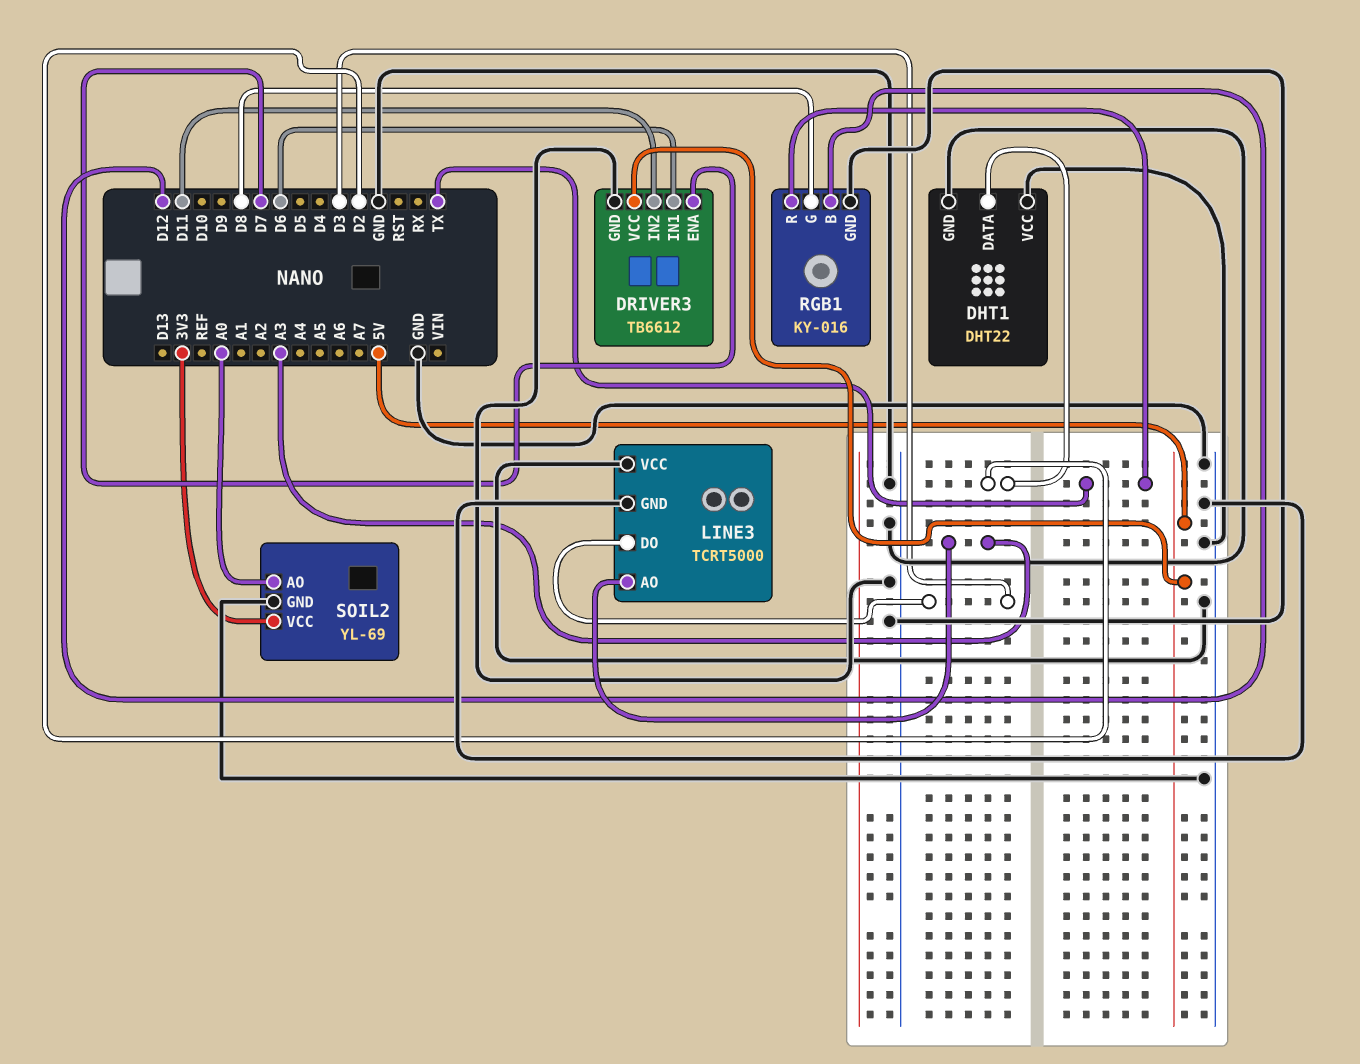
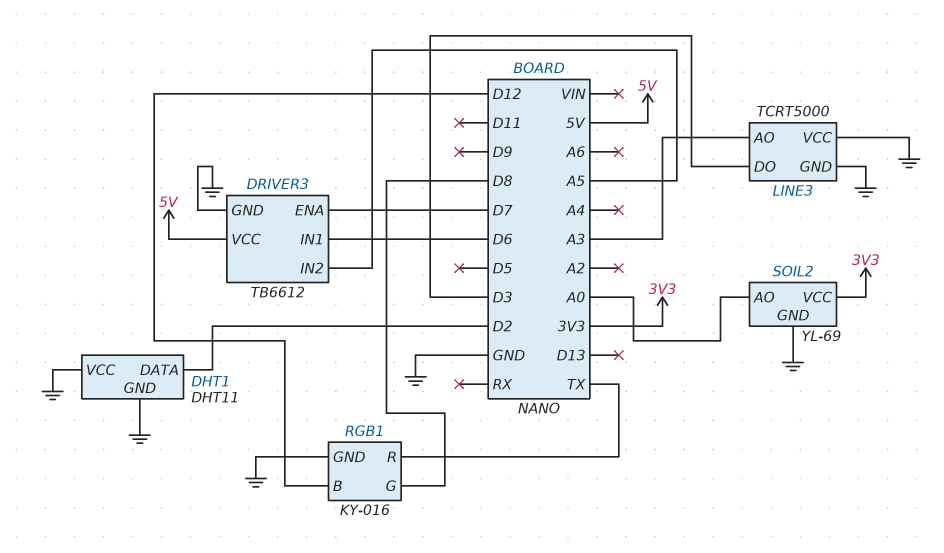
DHT1: DHT22 -> DHT11
DRIVER3 pin IN2: D11 -> A5

